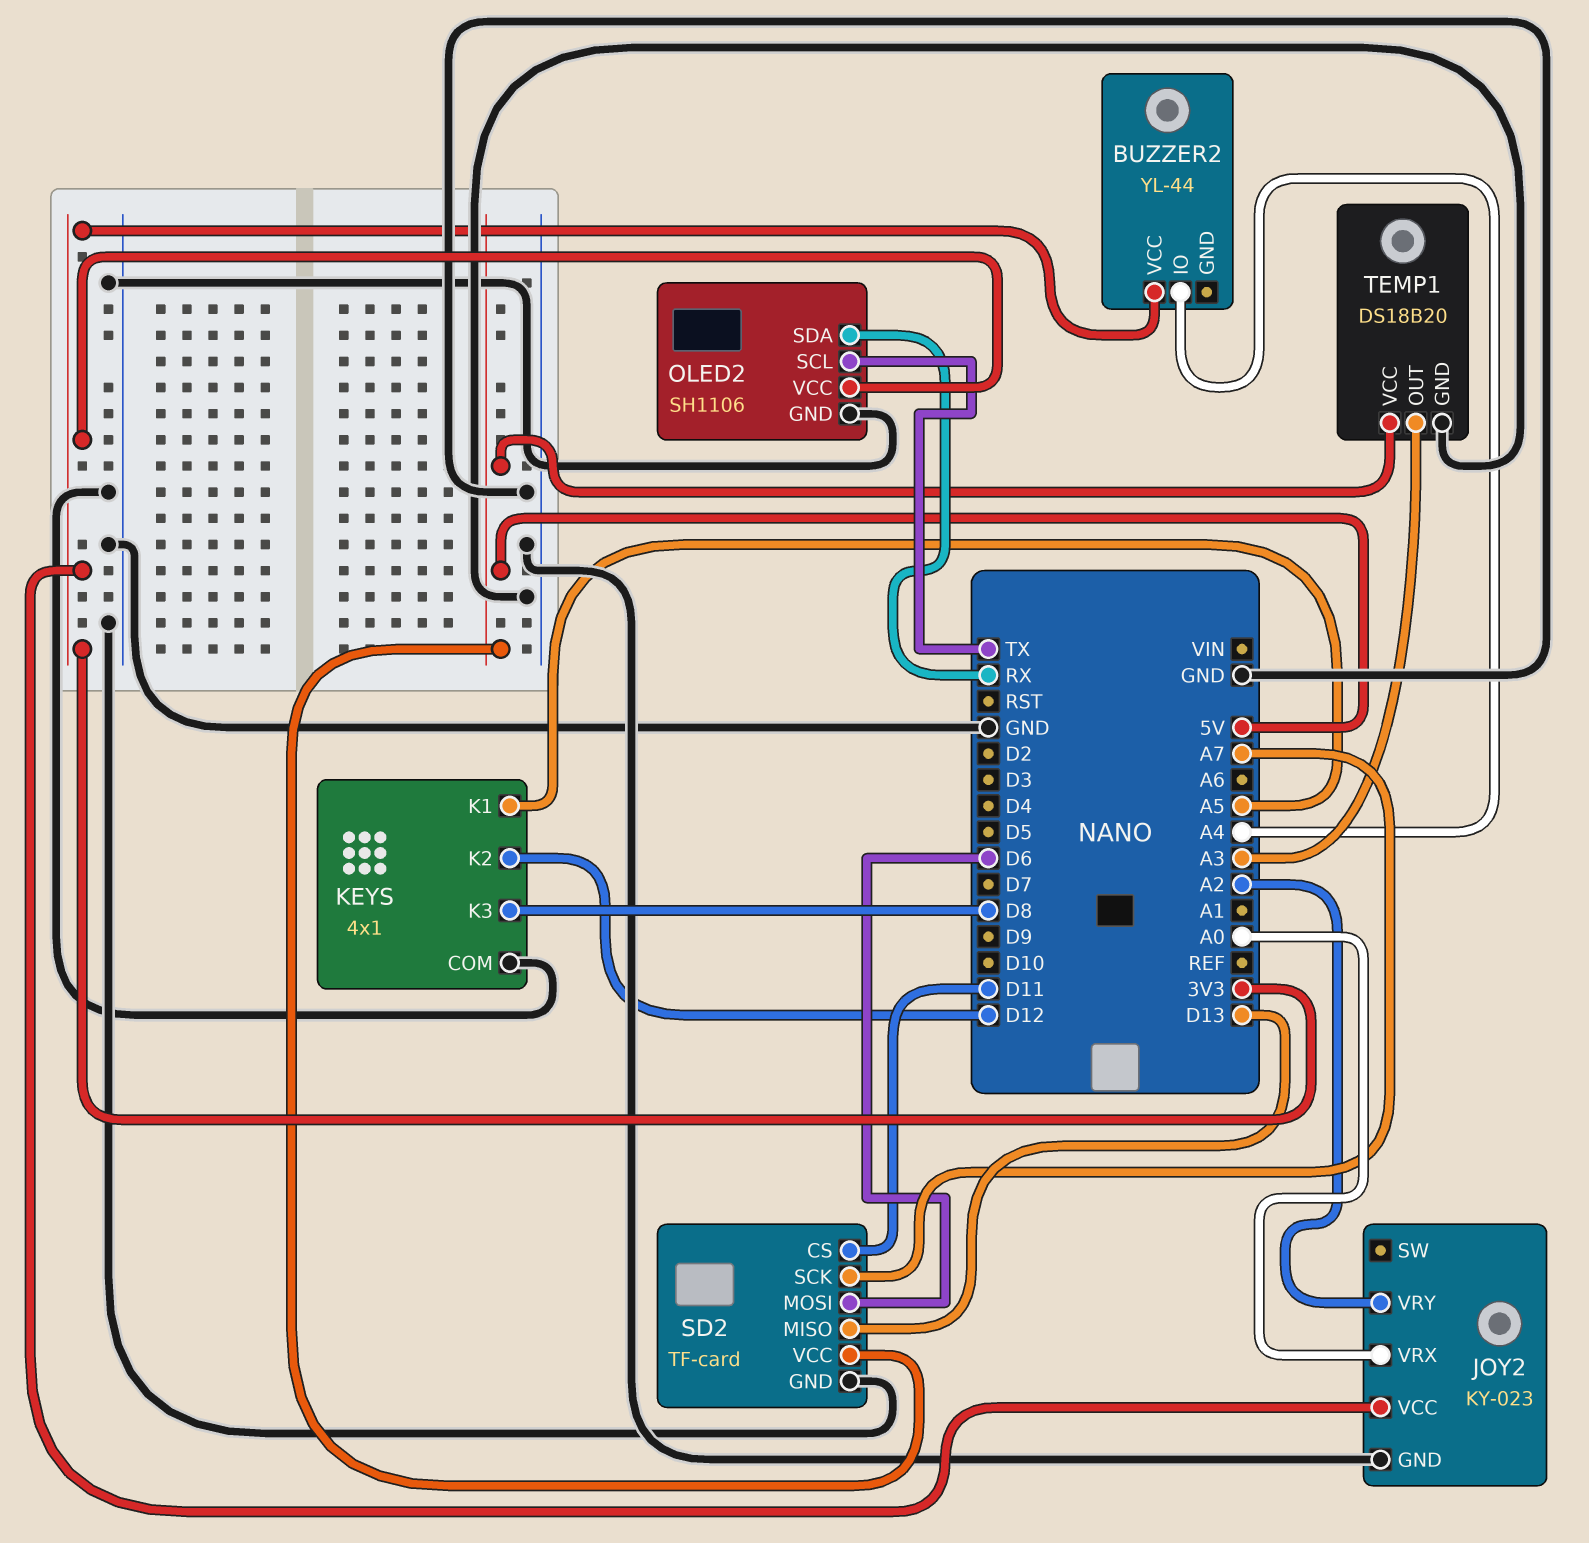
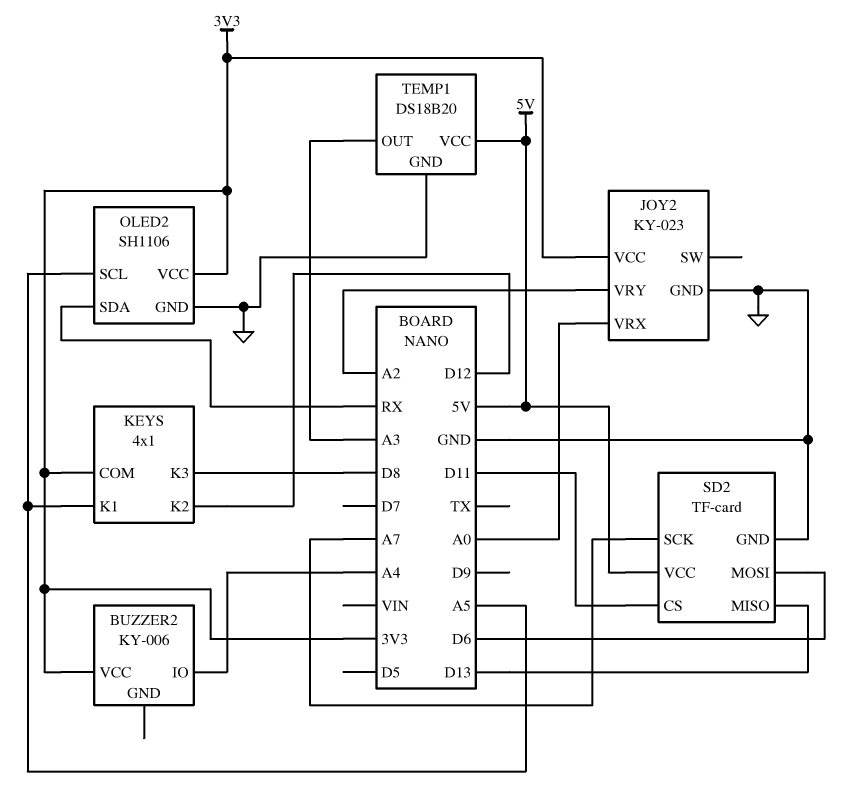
BUZZER2: YL-44 -> KY-006
KEYS pin COM: GND -> 3V3
OLED2 pin SCL: TX -> A5

